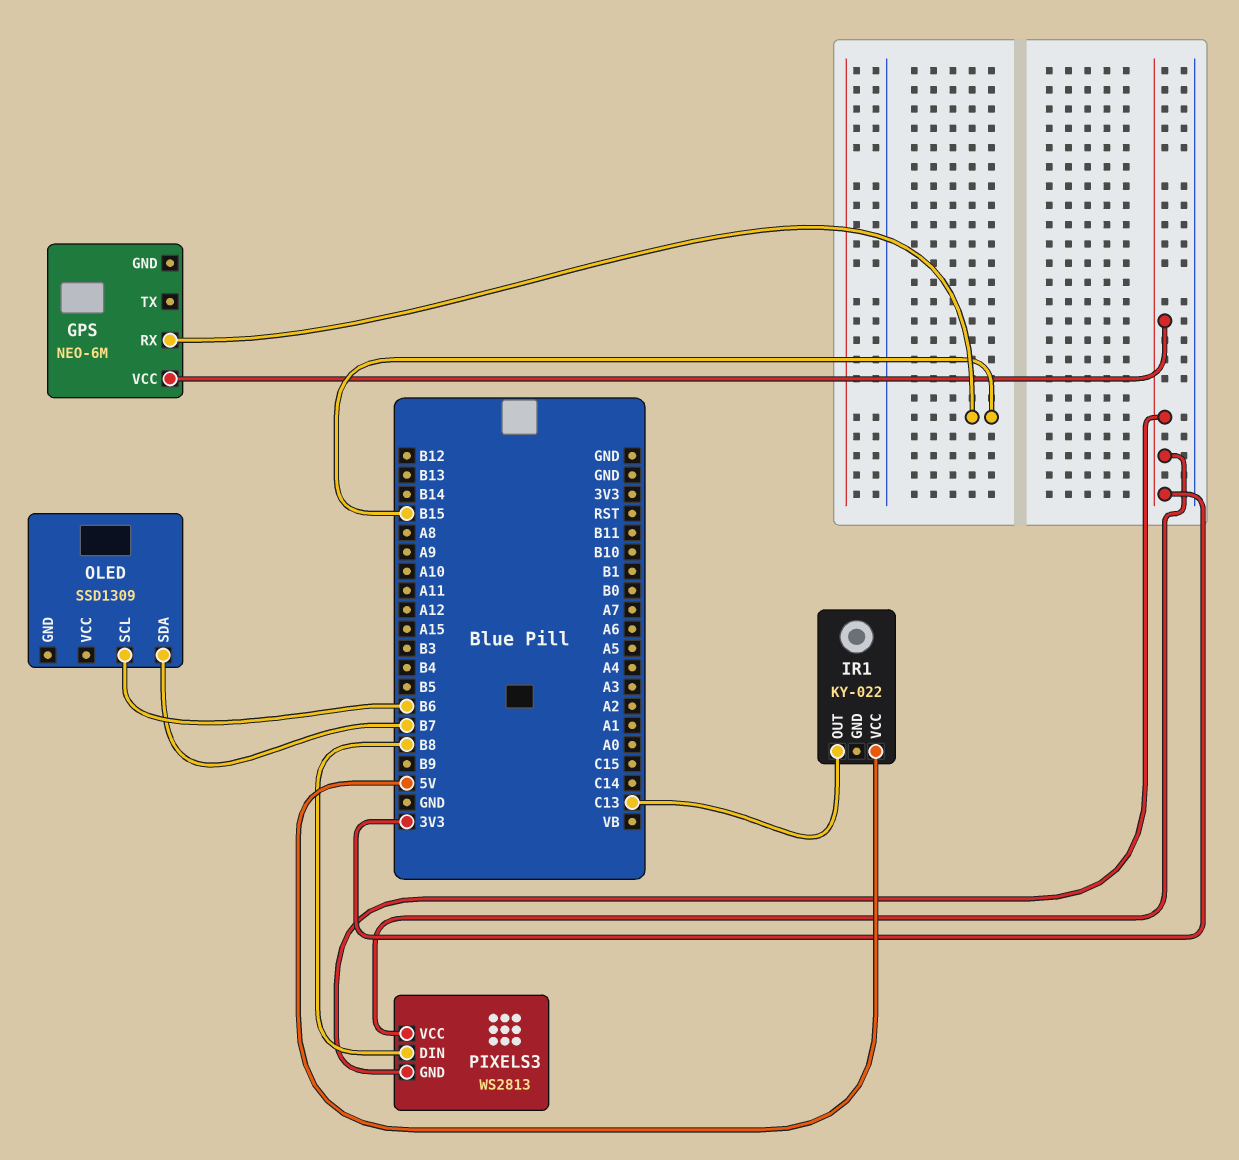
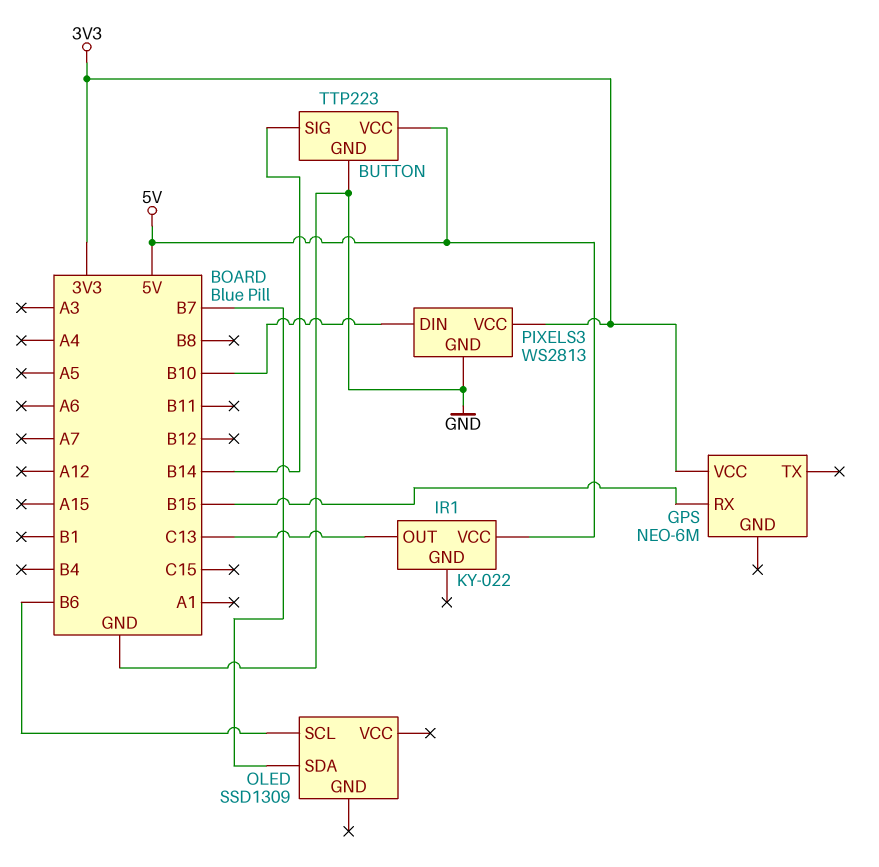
BUTTON: none -> TTP223
BUTTON pin GND: none -> GND
BUTTON pin SIG: none -> B14
BUTTON pin VCC: none -> 5V
PIXELS3 pin DIN: B8 -> B10
PIXELS3 pin GND: 3V3 -> GND

